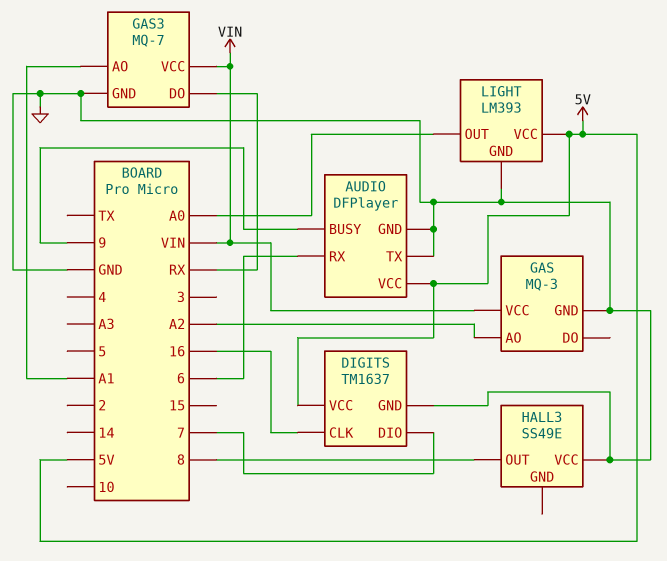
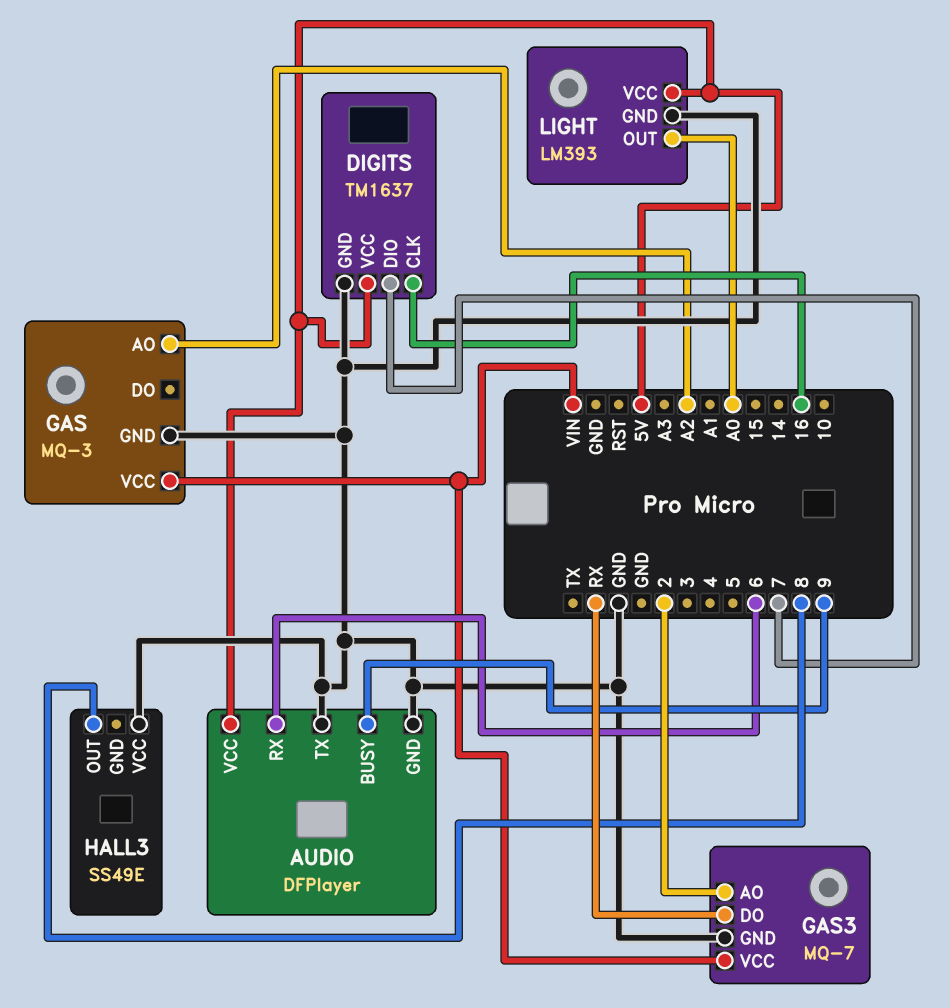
GAS3 pin AO: A1 -> 2

